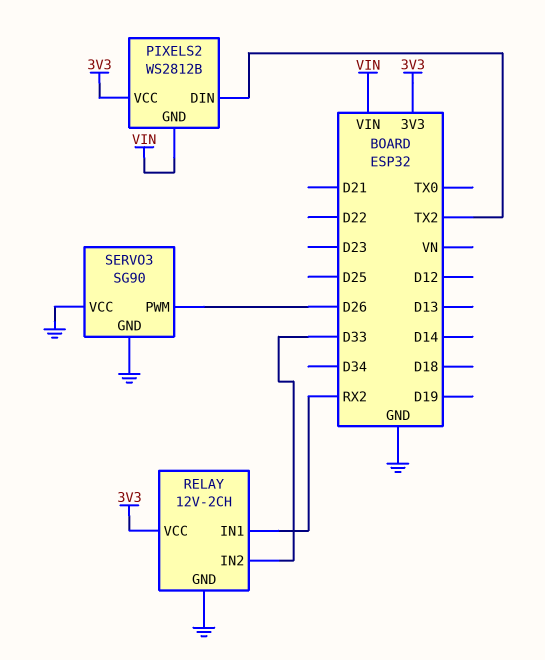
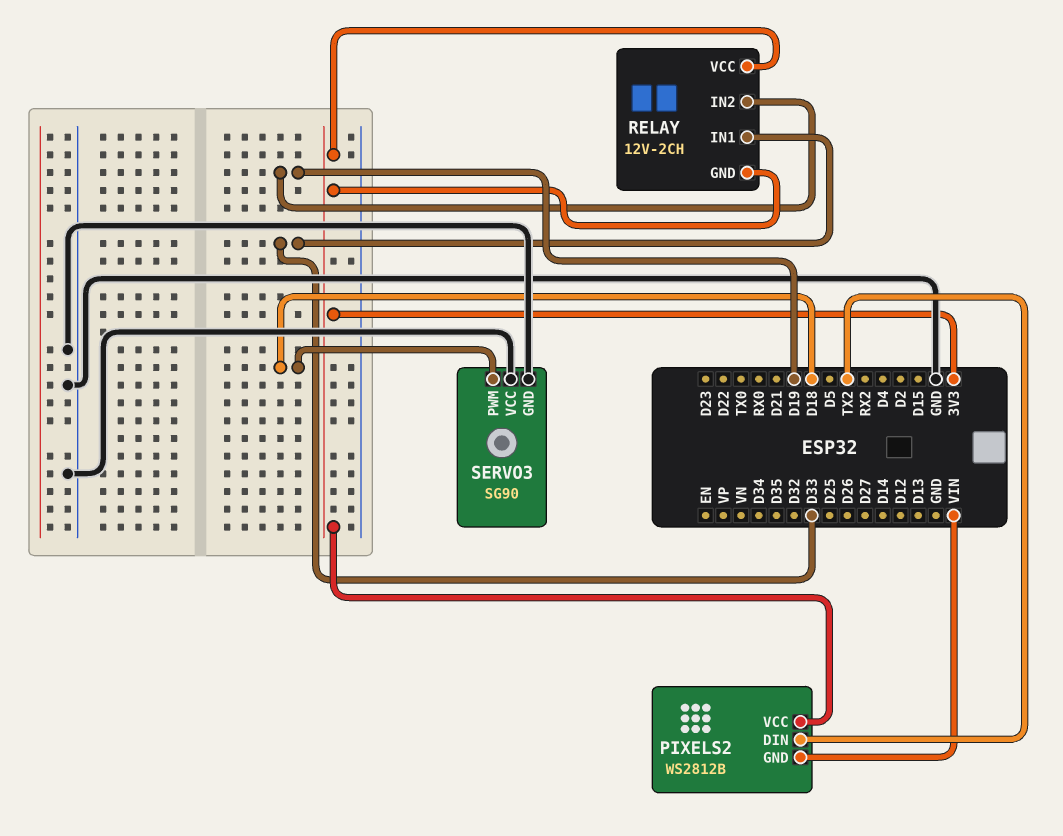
RELAY pin GND: GND -> 3V3
RELAY pin IN1: RX2 -> D33
RELAY pin IN2: D33 -> D19
SERVO3 pin PWM: D26 -> D18

